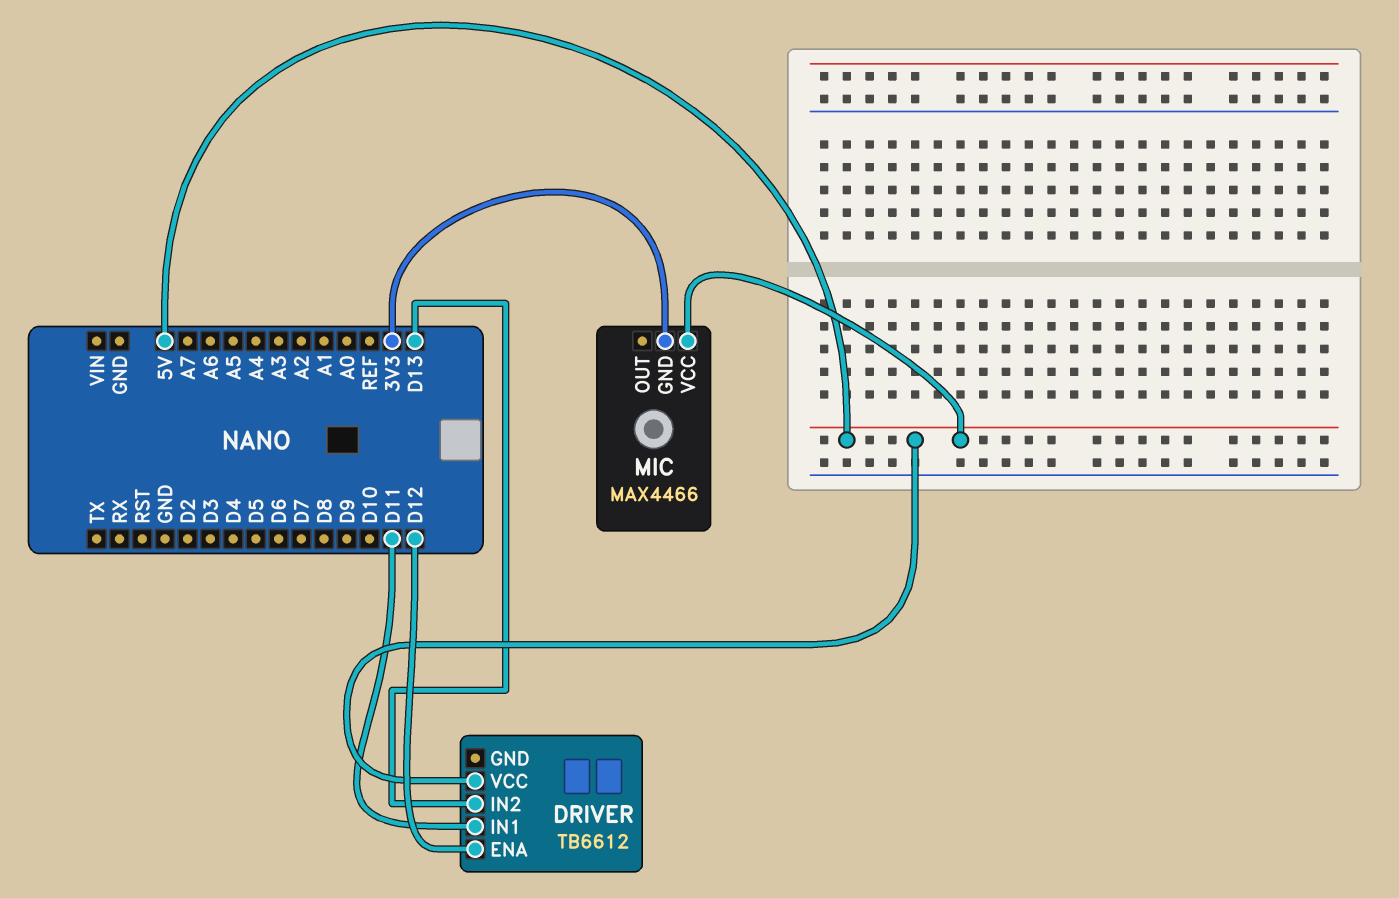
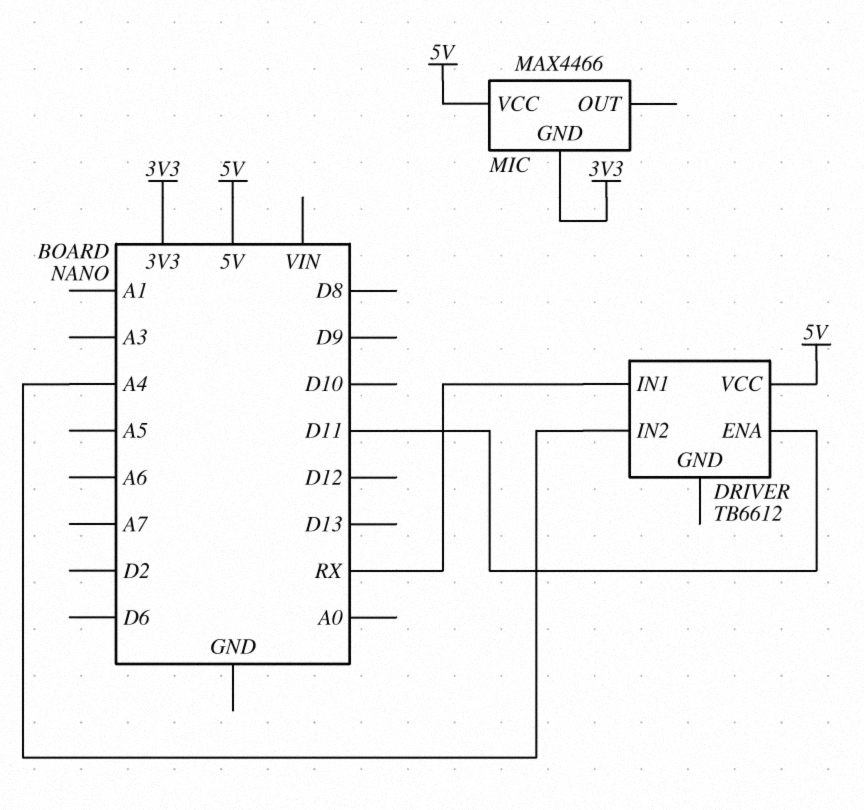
DRIVER pin ENA: D12 -> D11
DRIVER pin IN1: D11 -> RX
DRIVER pin IN2: D13 -> A4

